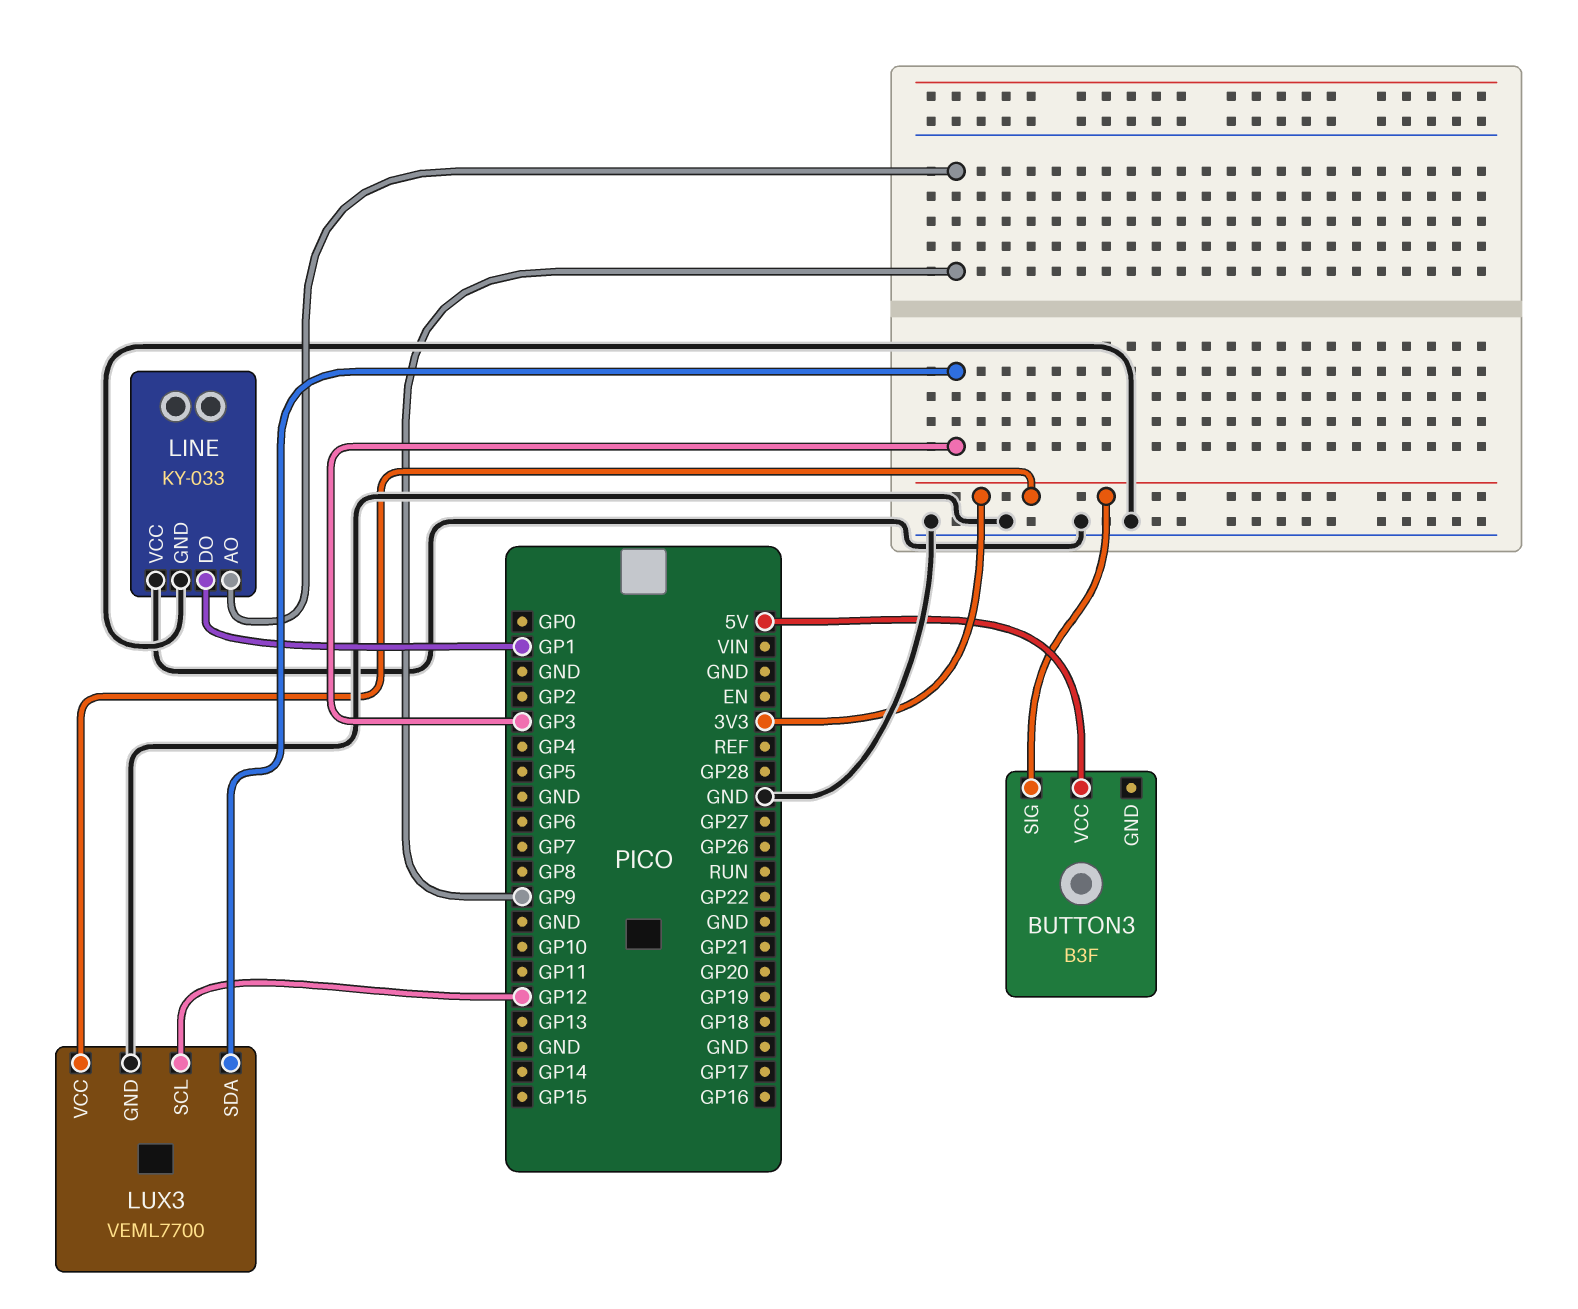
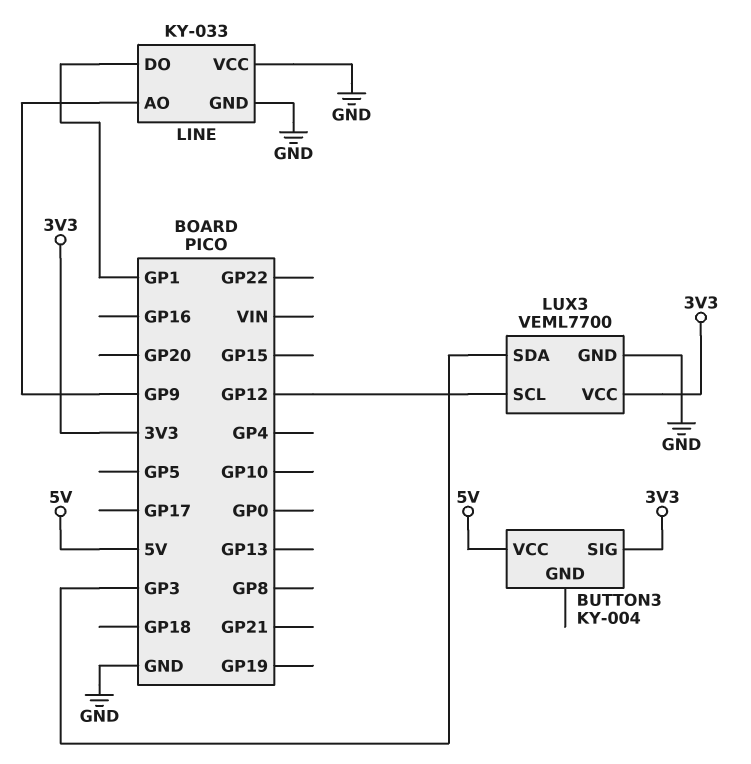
BUTTON3: B3F -> KY-004

